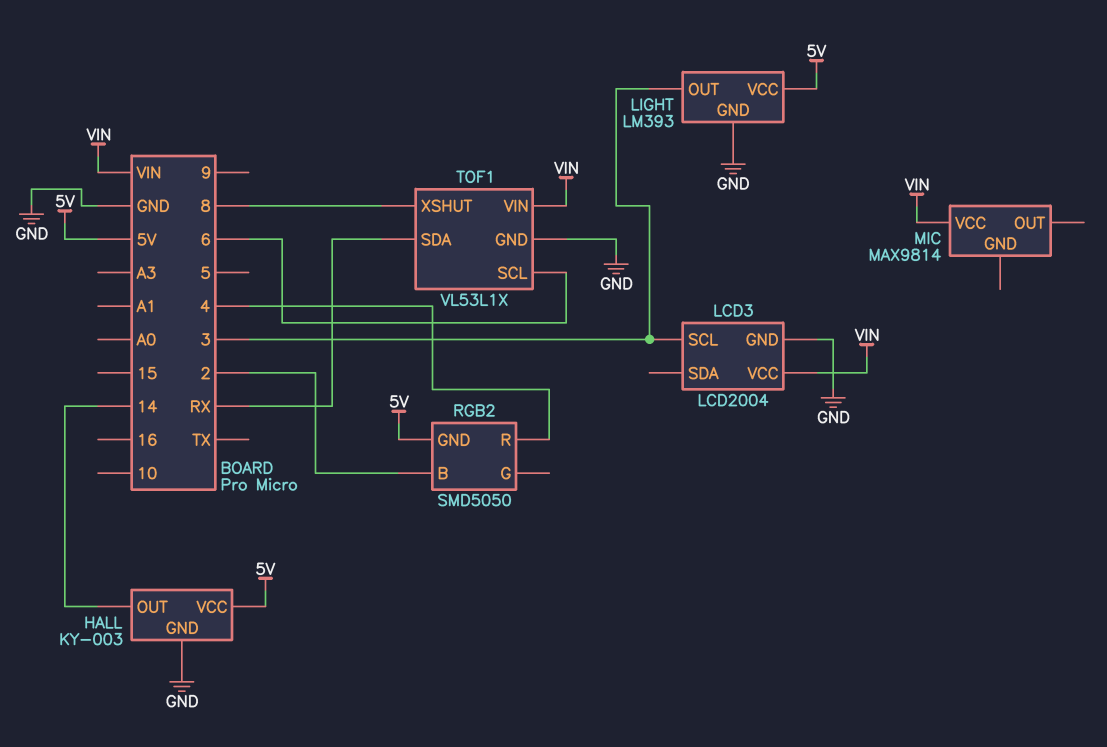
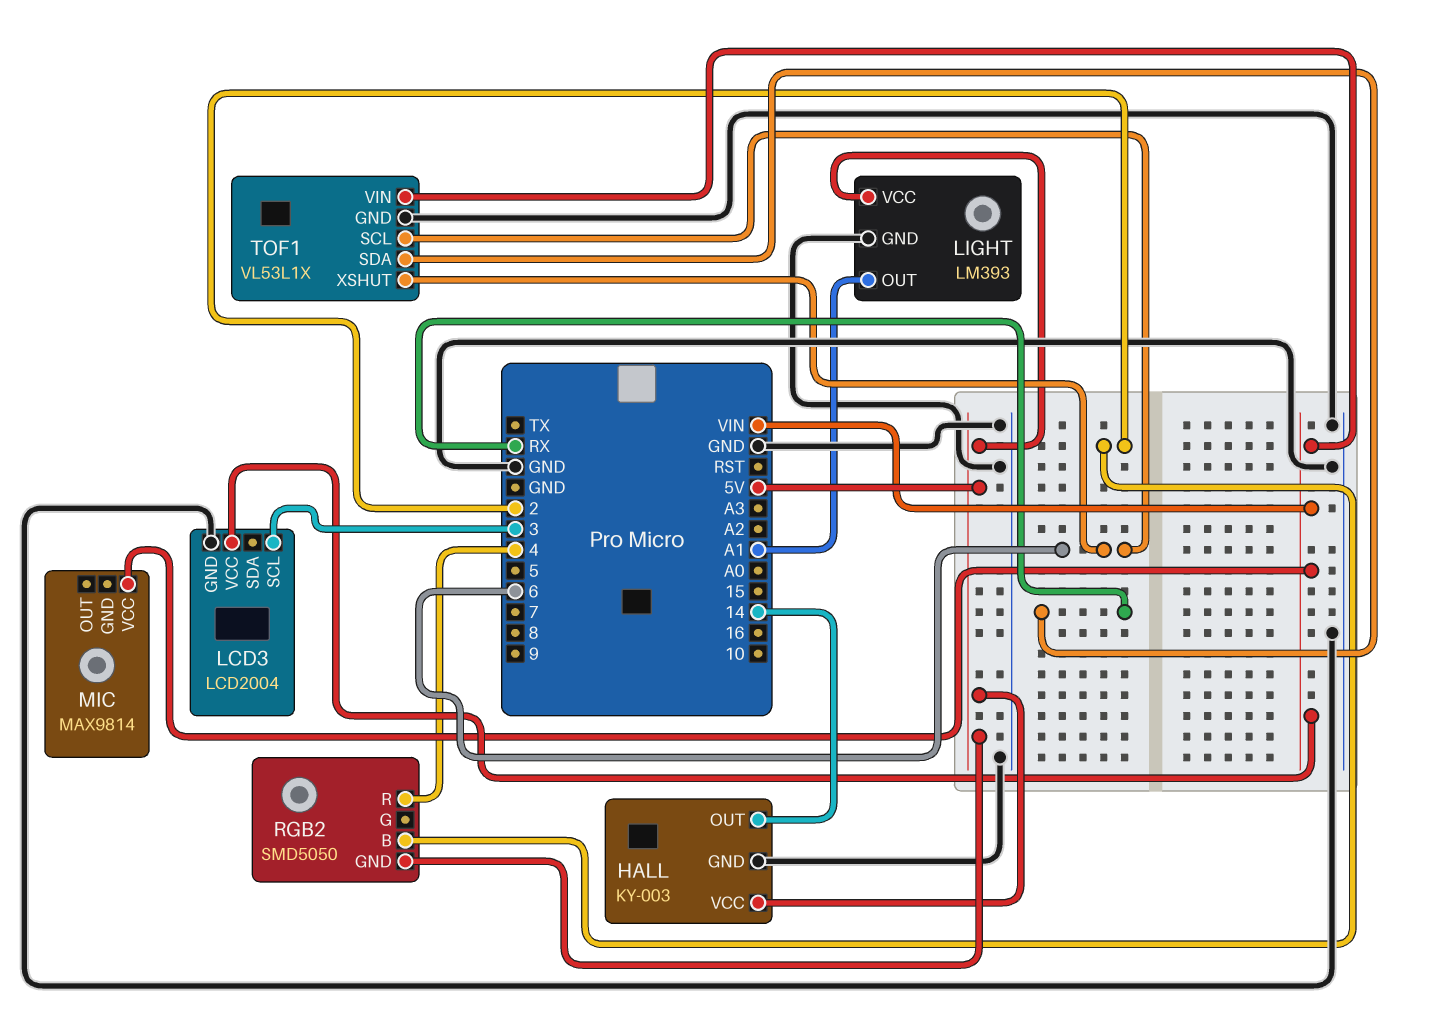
LIGHT pin OUT: 3 -> A1
TOF1 pin XSHUT: 8 -> 6

